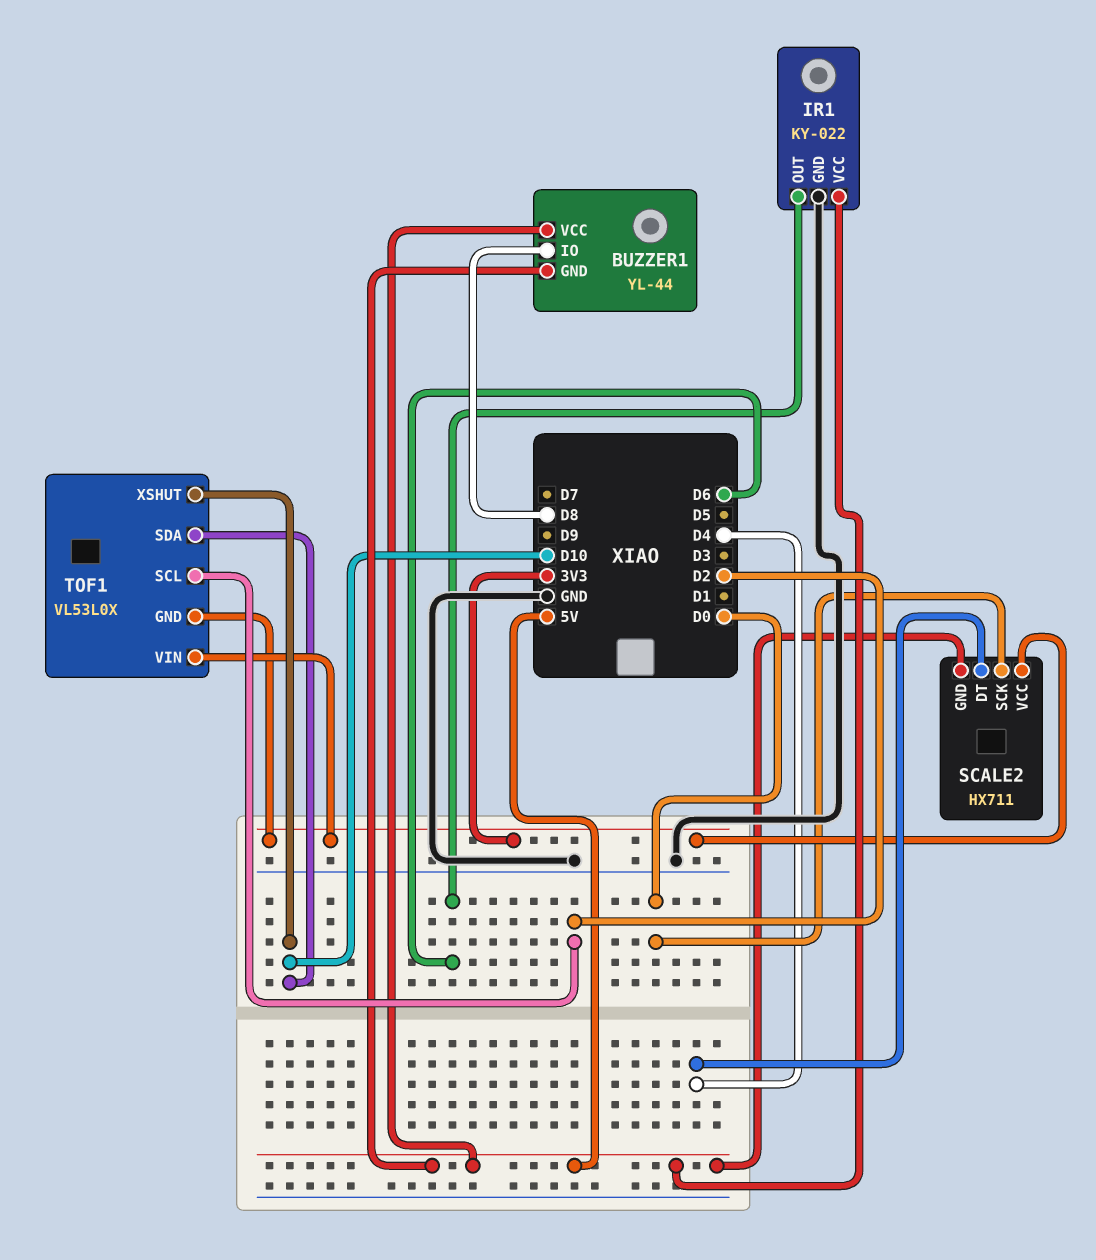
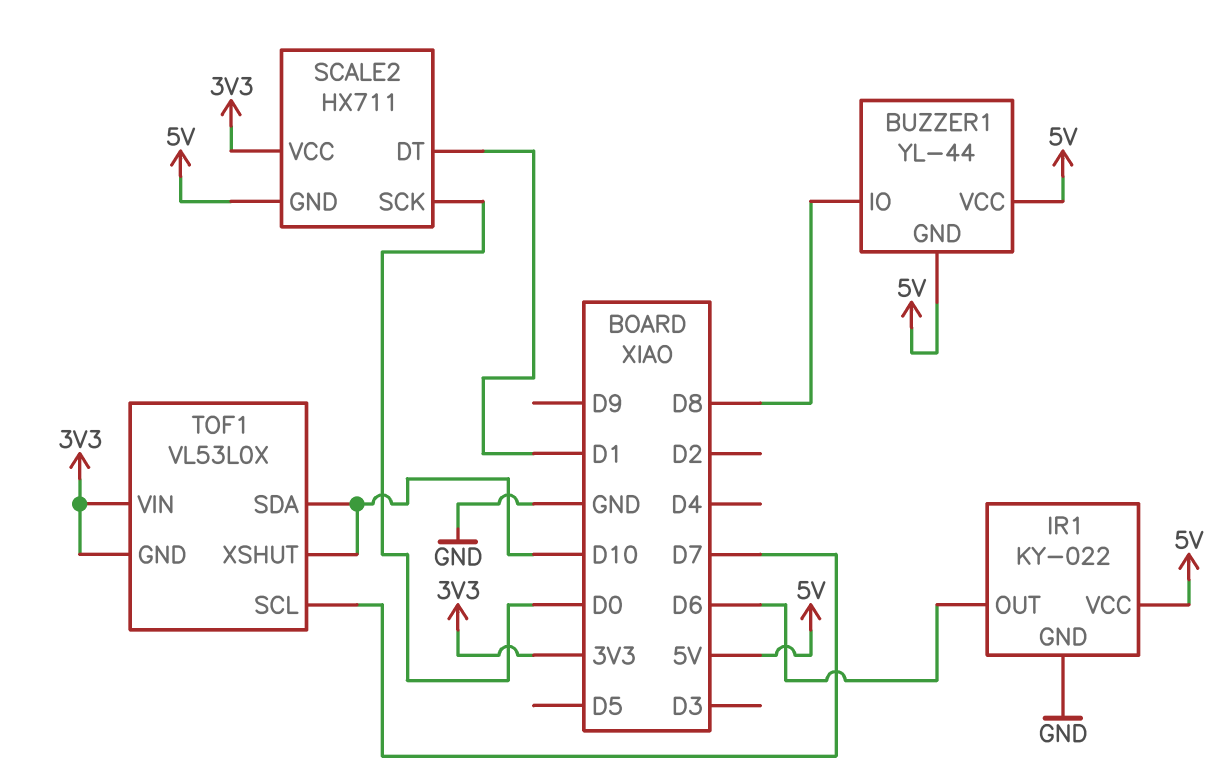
SCALE2 pin DT: D4 -> D1
TOF1 pin SCL: D2 -> D7

